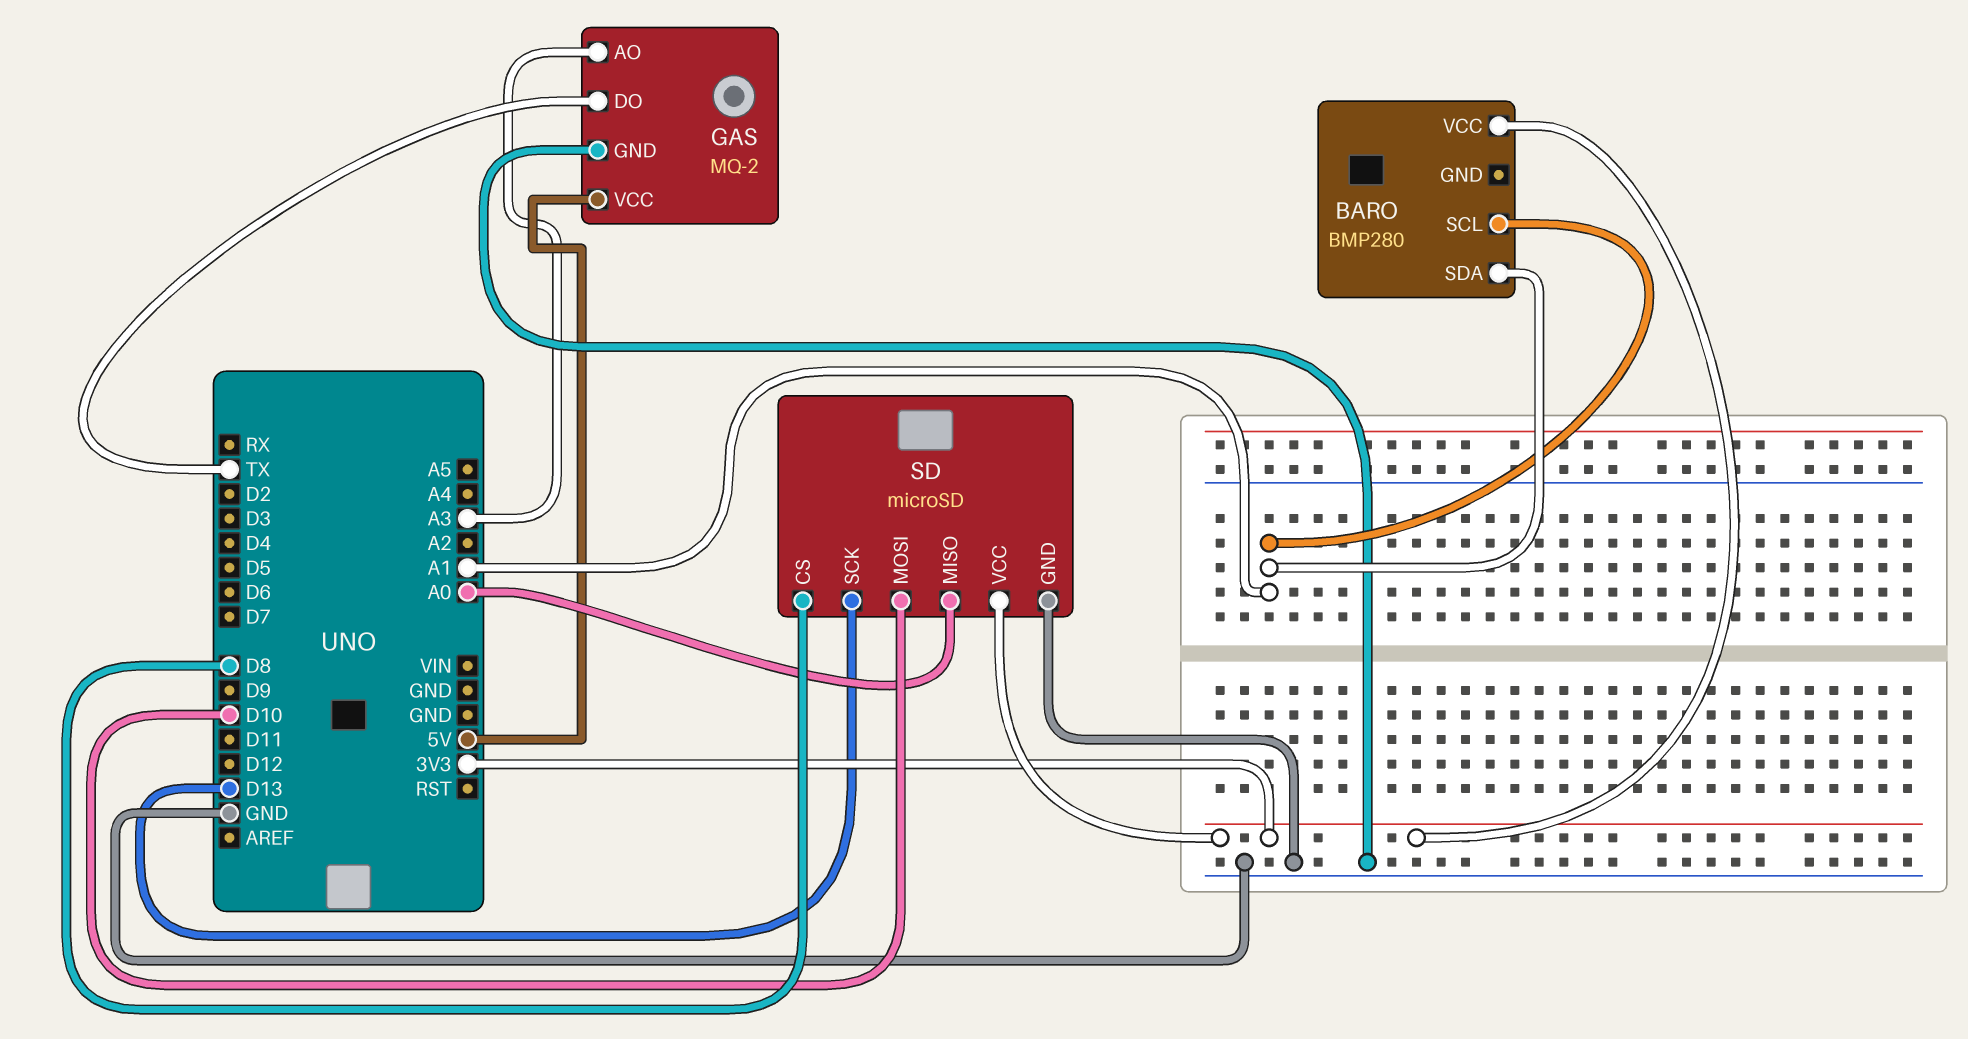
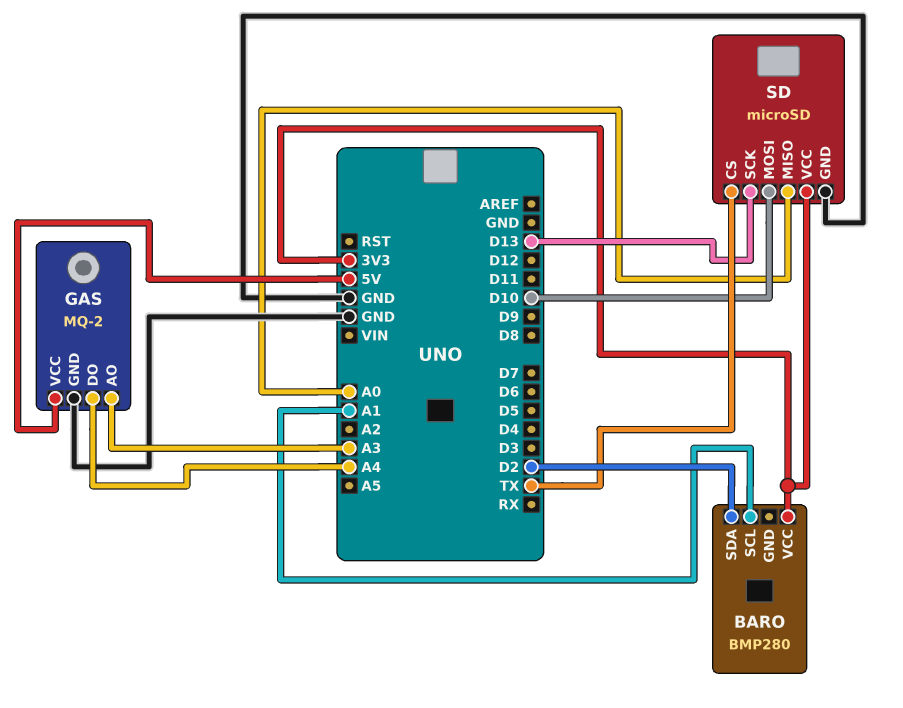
BARO pin SDA: A1 -> D2
GAS pin DO: TX -> A4
SD pin CS: D8 -> TX

